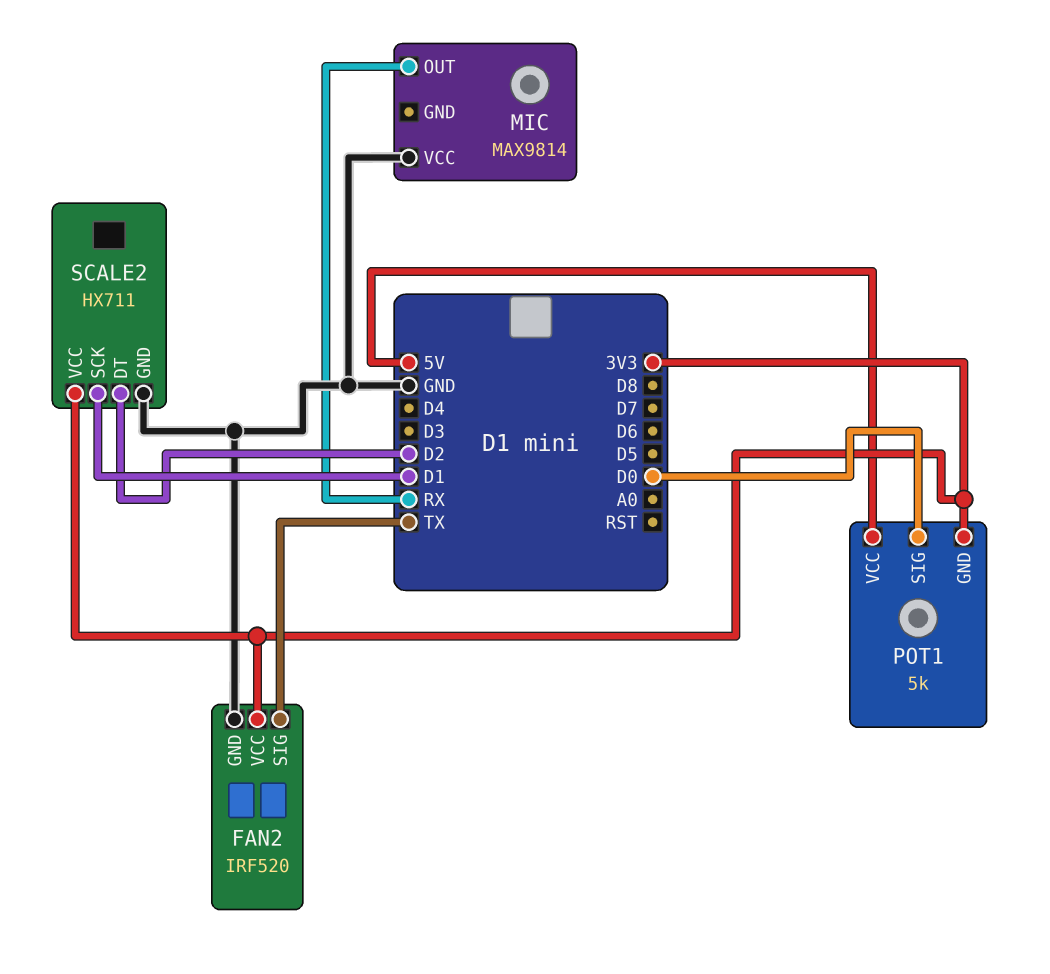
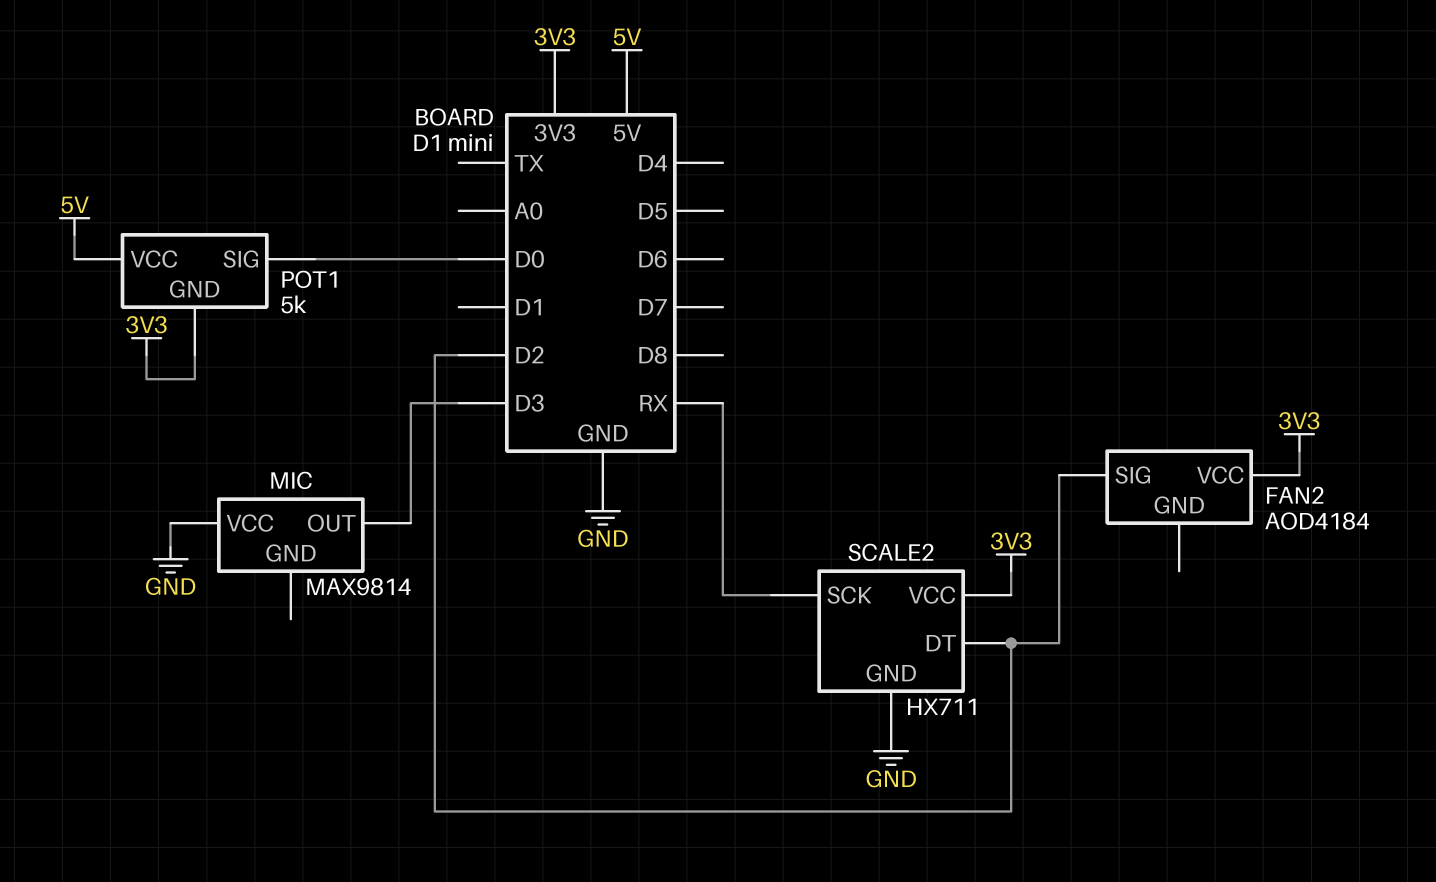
FAN2: IRF520 -> AOD4184
FAN2 pin GND: GND -> none
FAN2 pin SIG: TX -> D2
MIC pin OUT: RX -> D3
SCALE2 pin SCK: D1 -> RX

